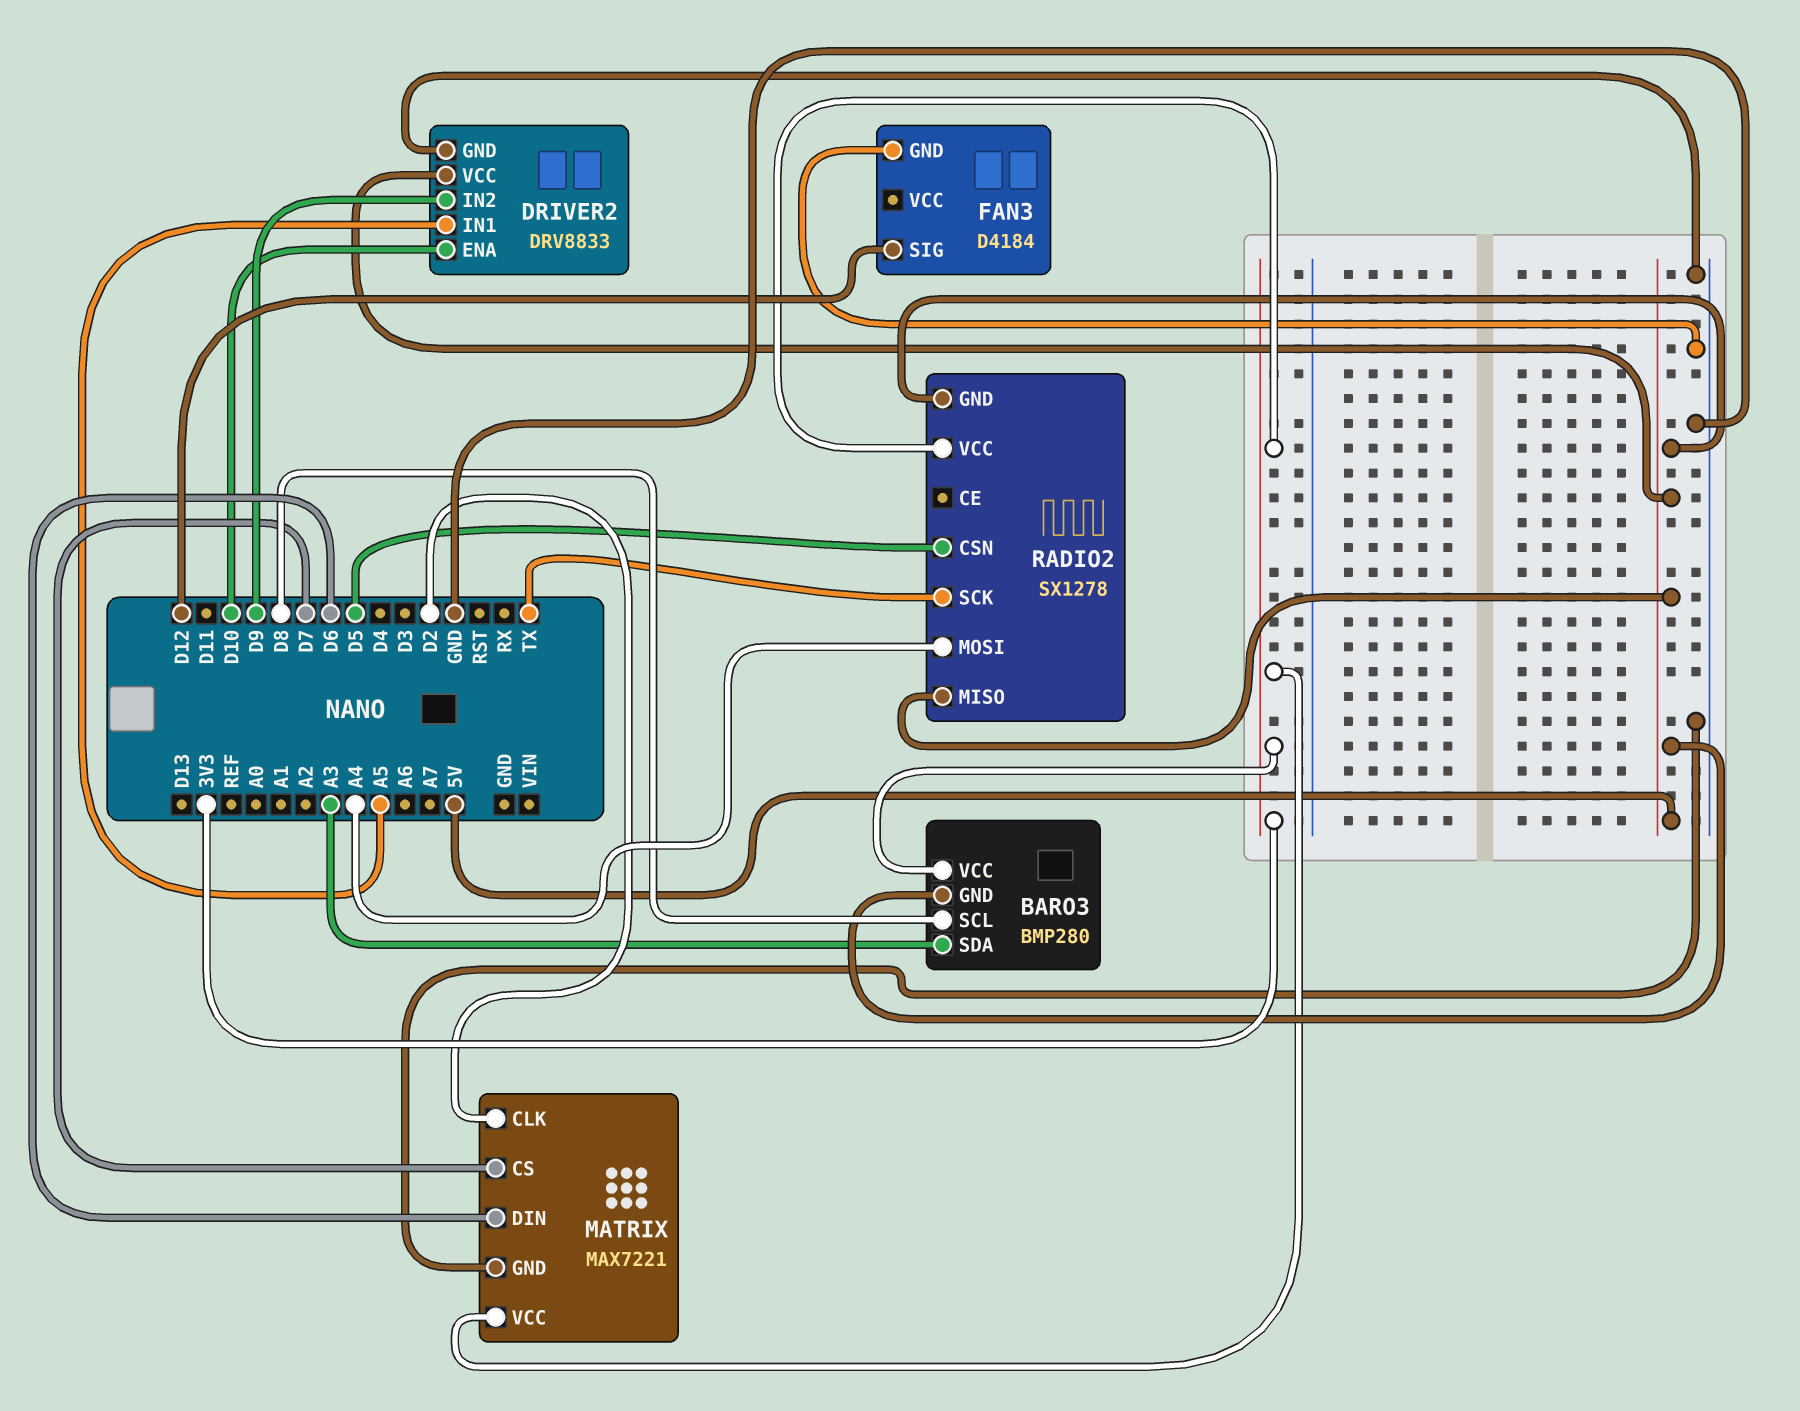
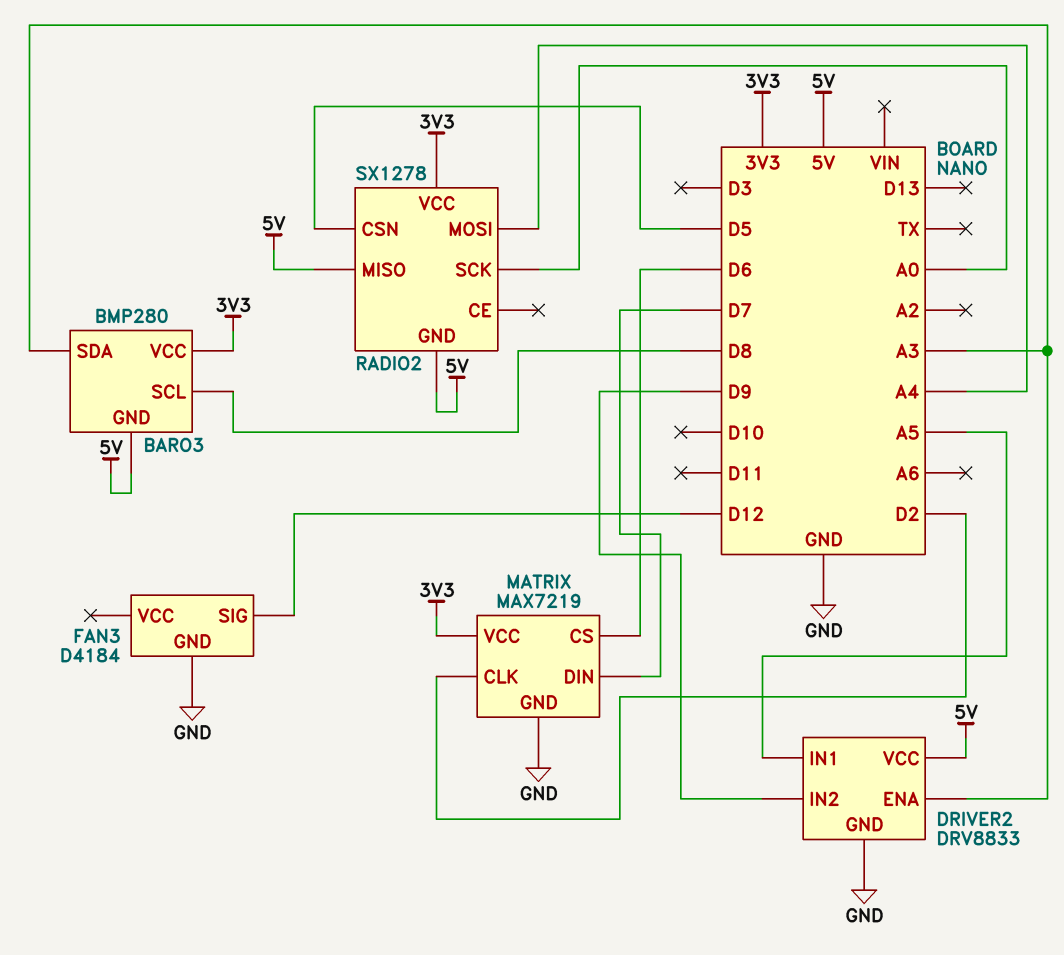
DRIVER2 pin ENA: D10 -> A3
MATRIX: MAX7221 -> MAX7219
MATRIX pin CS: D7 -> D6
MATRIX pin DIN: D6 -> D7
RADIO2 pin SCK: TX -> A0

